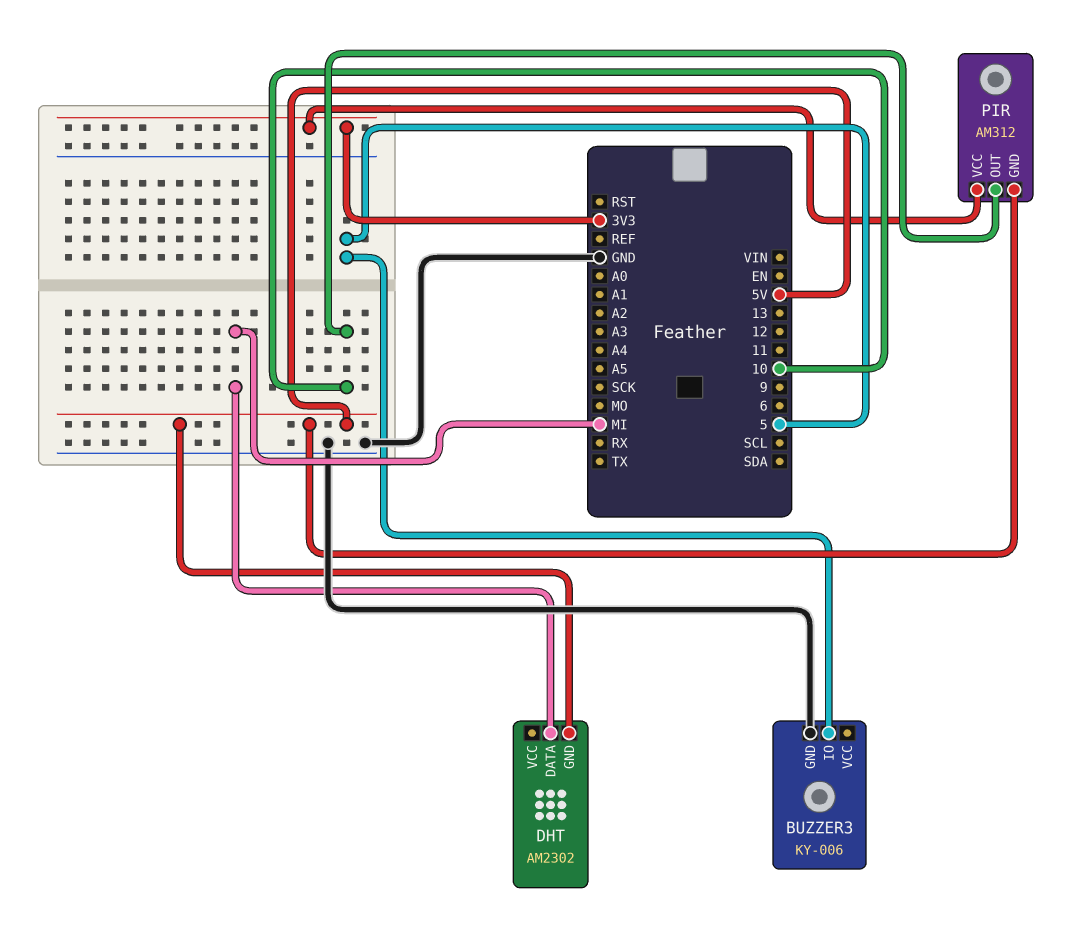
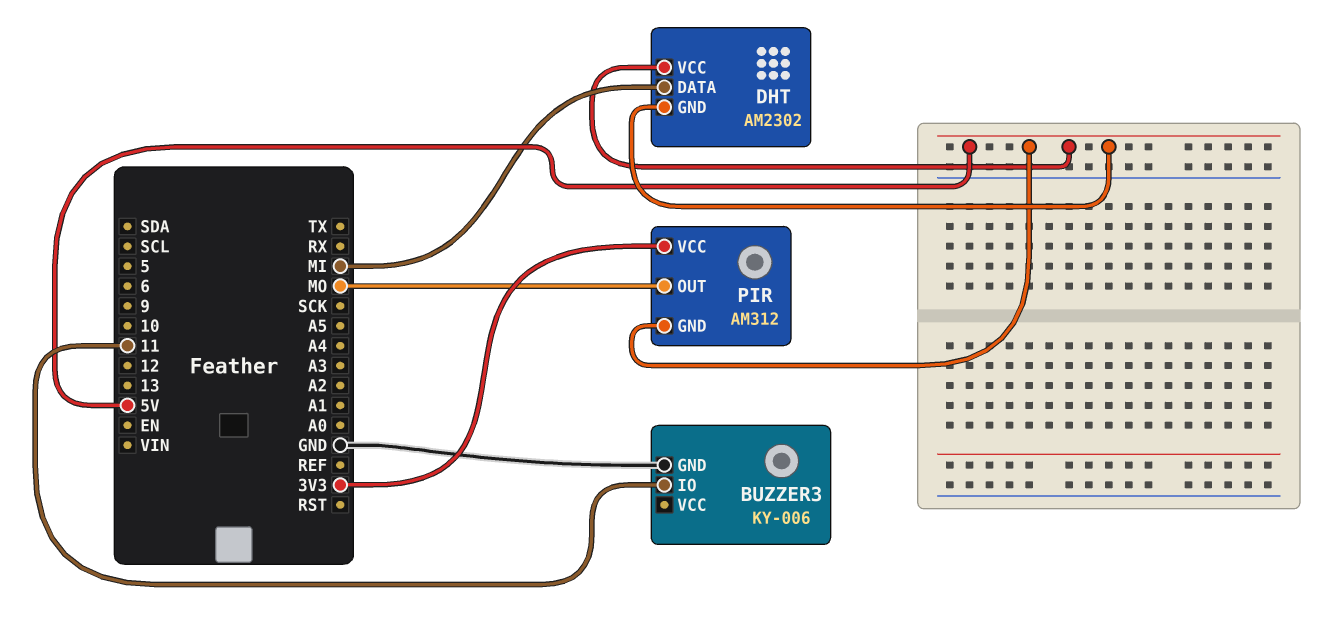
BUZZER3 pin IO: 5 -> 11
DHT pin VCC: none -> 5V
PIR pin OUT: 10 -> MO

